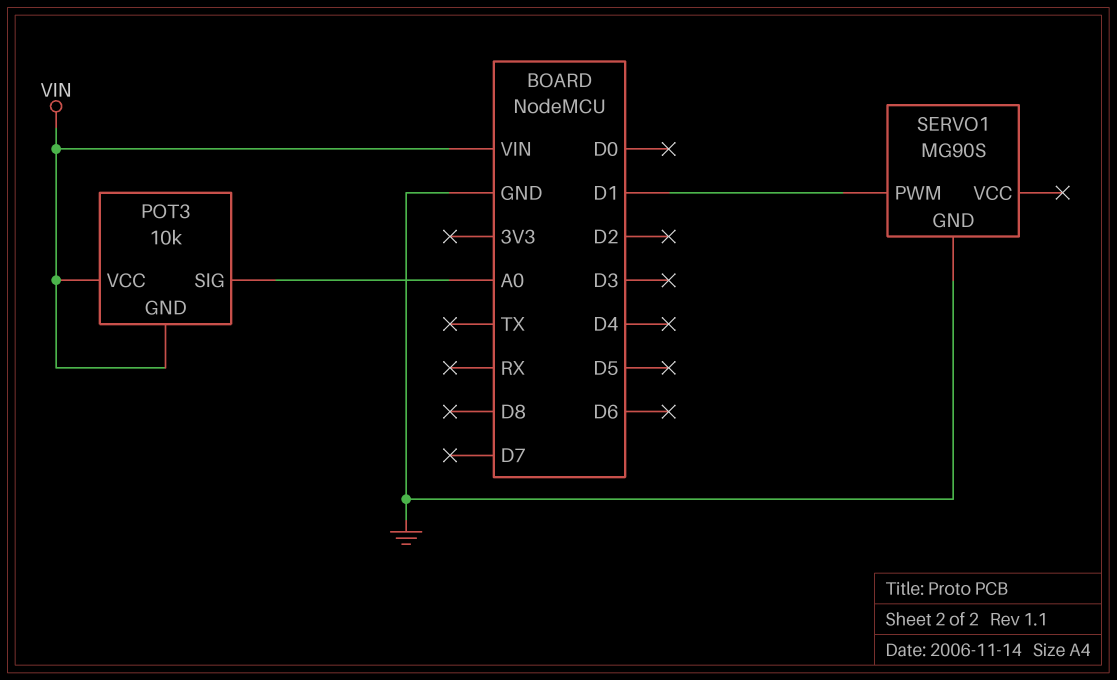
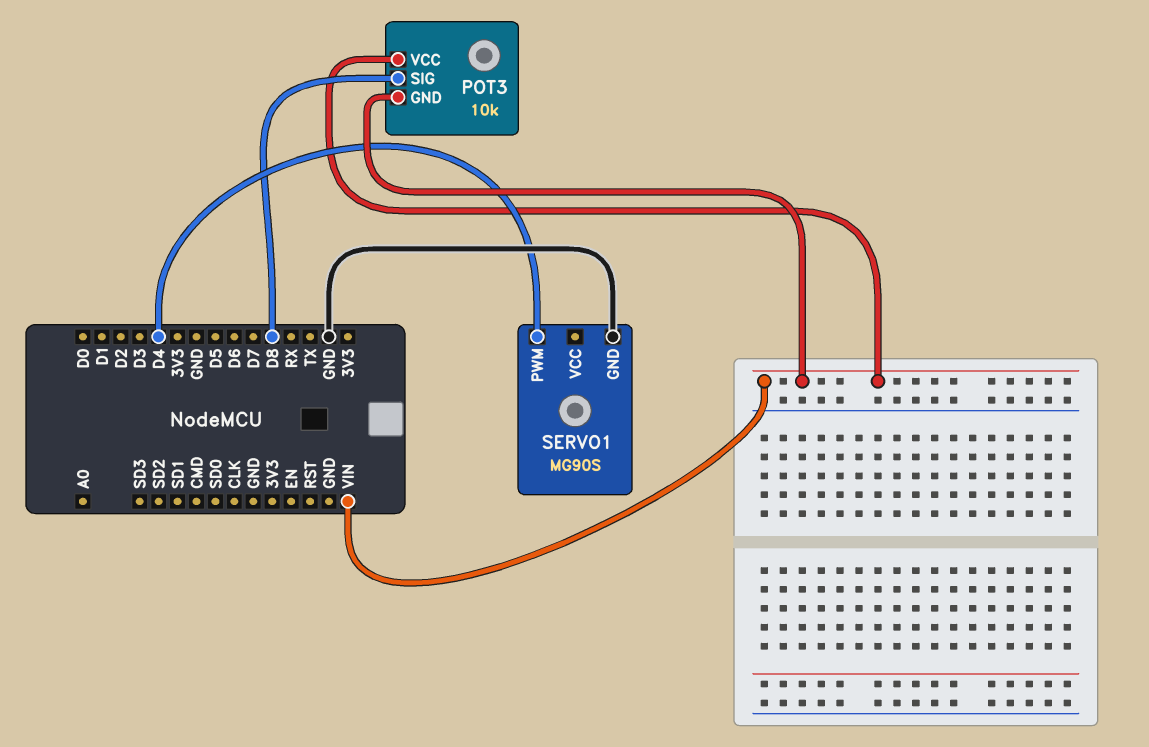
POT3 pin SIG: A0 -> D8
SERVO1 pin PWM: D1 -> D4

